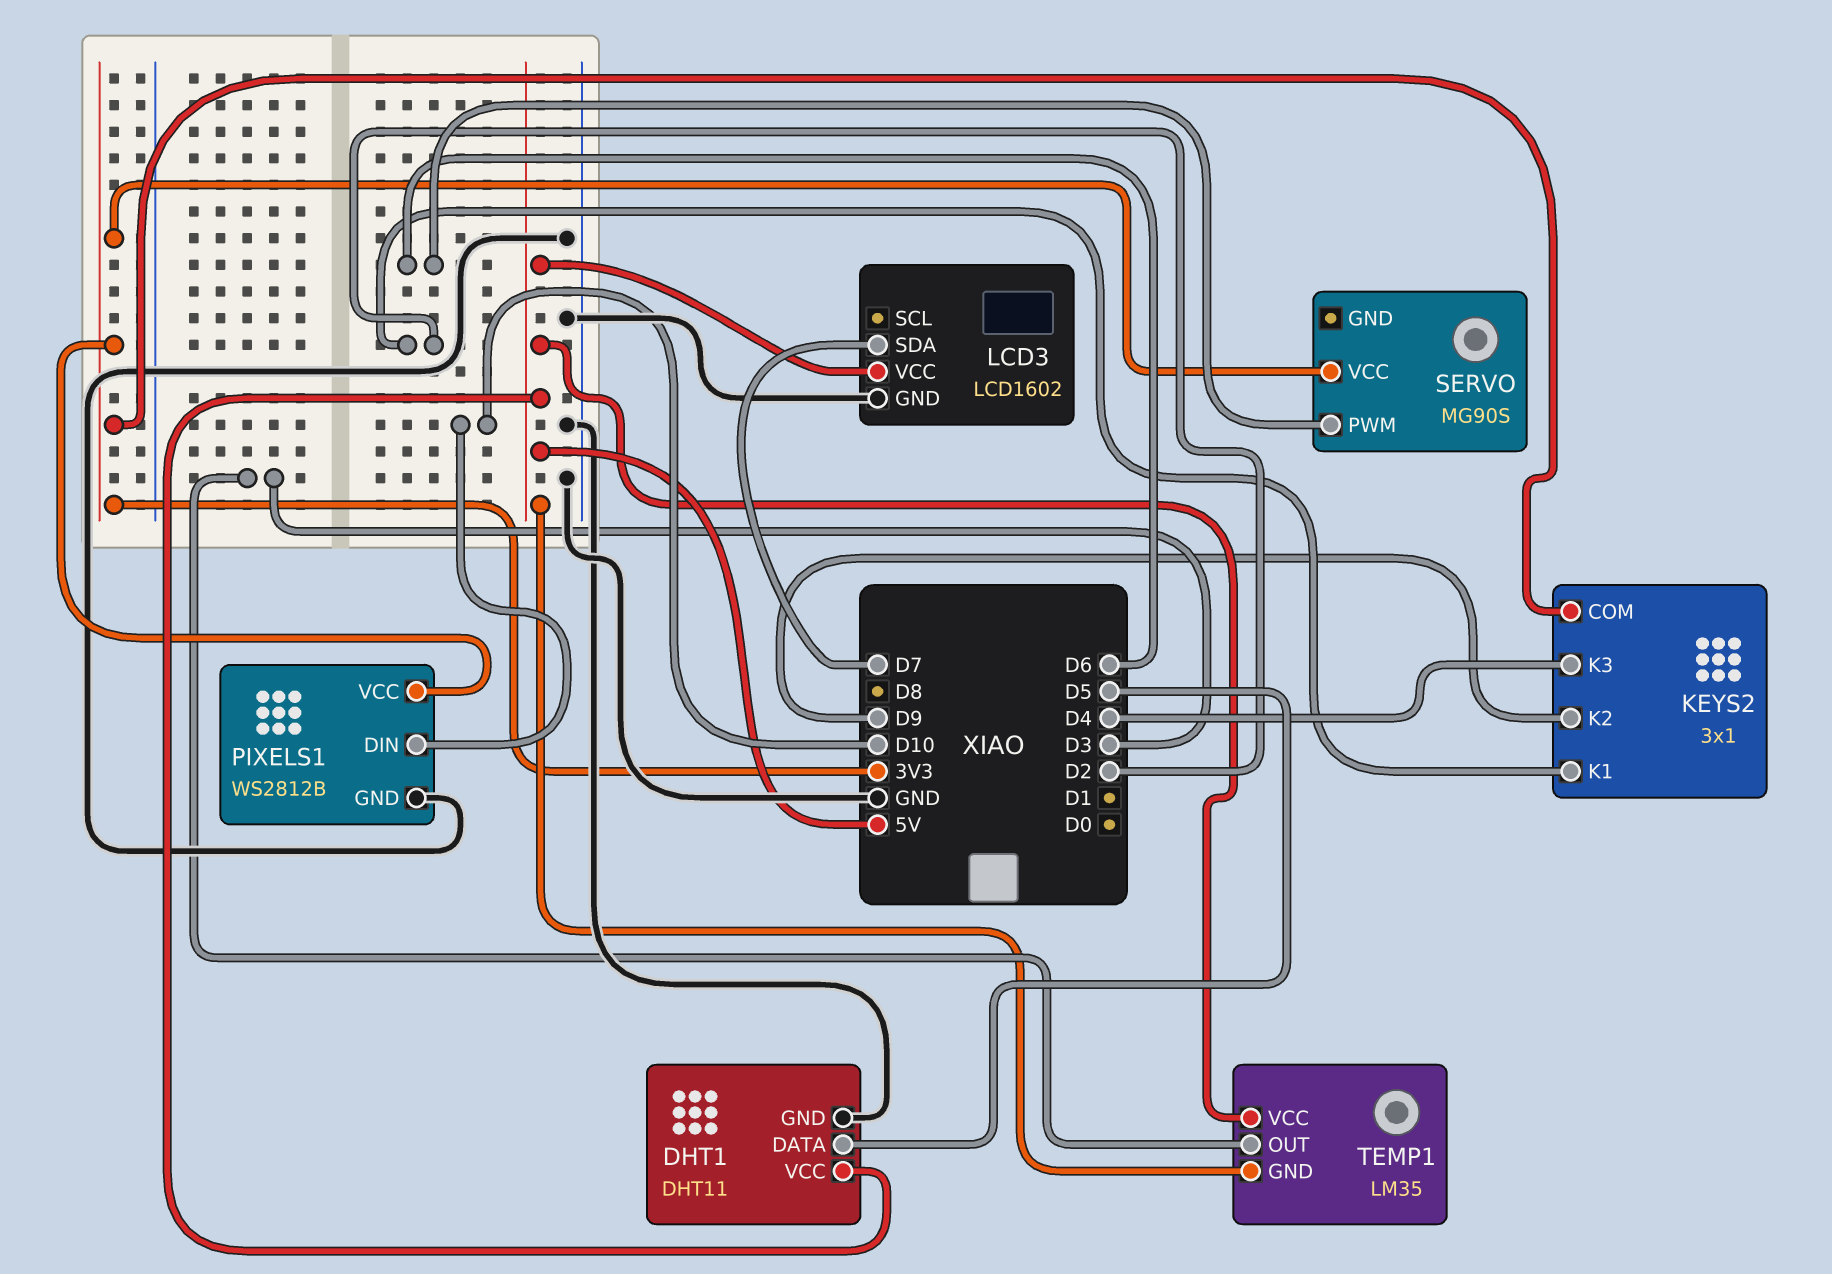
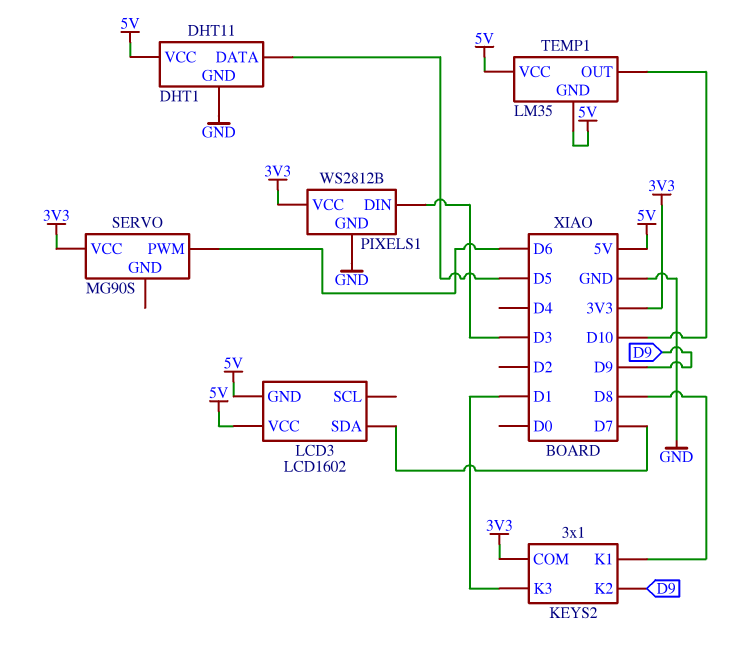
KEYS2 pin K1: D2 -> D8
KEYS2 pin K3: D4 -> D1
LCD3 pin GND: GND -> 5V
PIXELS1 pin DIN: D10 -> D3
TEMP1 pin OUT: D3 -> D10

